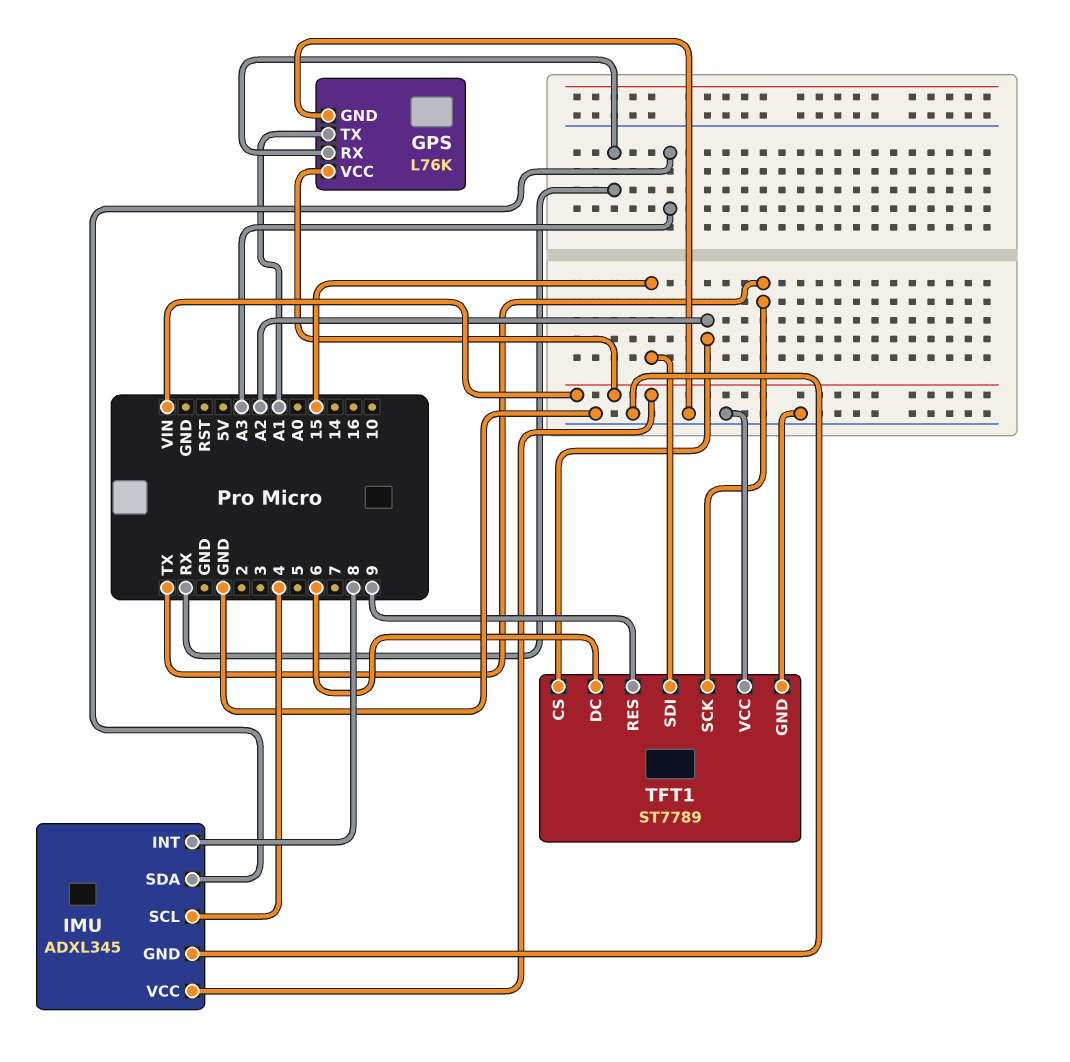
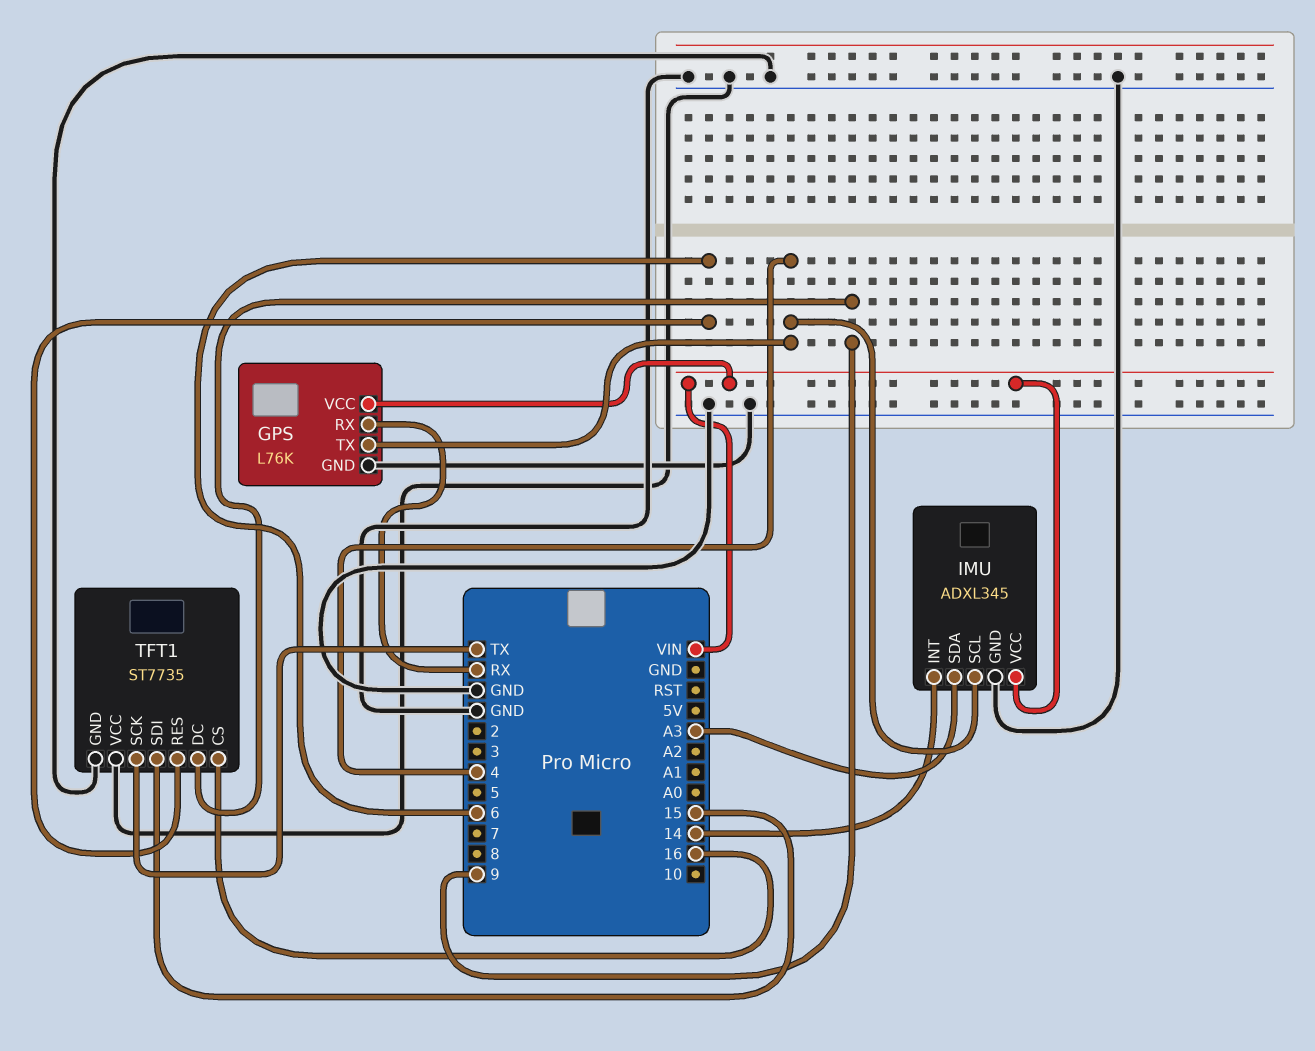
GPS pin TX: A1 -> 4
IMU pin INT: 8 -> 14
TFT1: ST7789 -> ST7735
TFT1 pin CS: A2 -> 16
TFT1 pin DC: 6 -> 9
TFT1 pin RES: 9 -> 6

